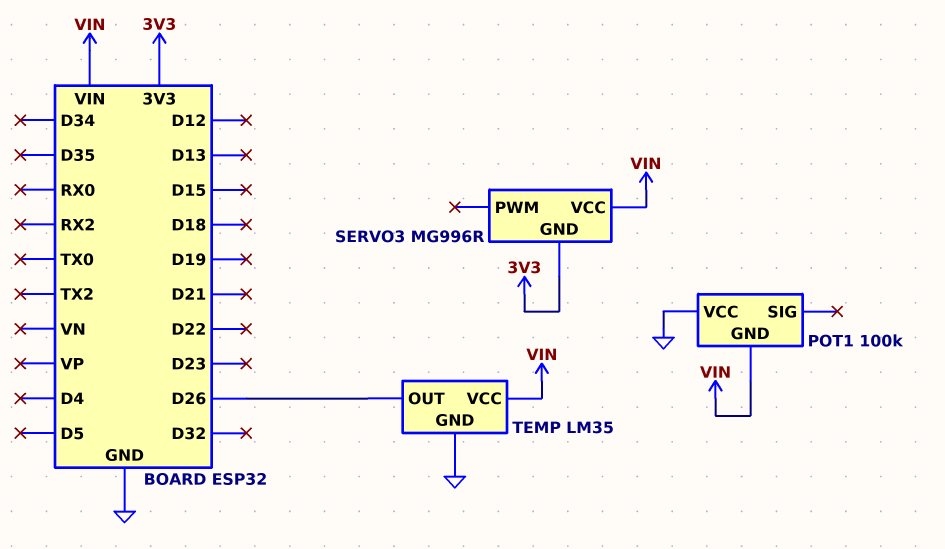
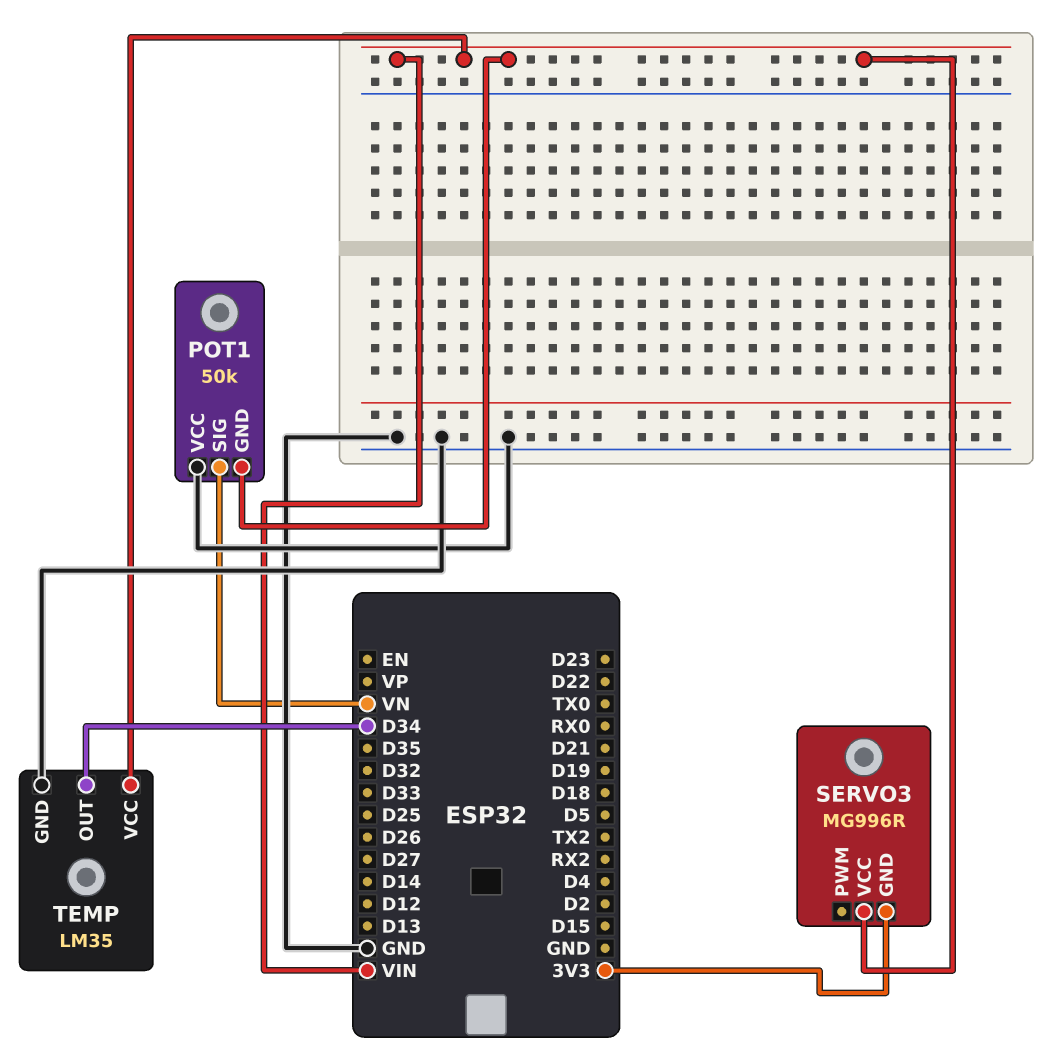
POT1: 100k -> 50k
POT1 pin SIG: none -> VN
TEMP pin OUT: D26 -> D34

